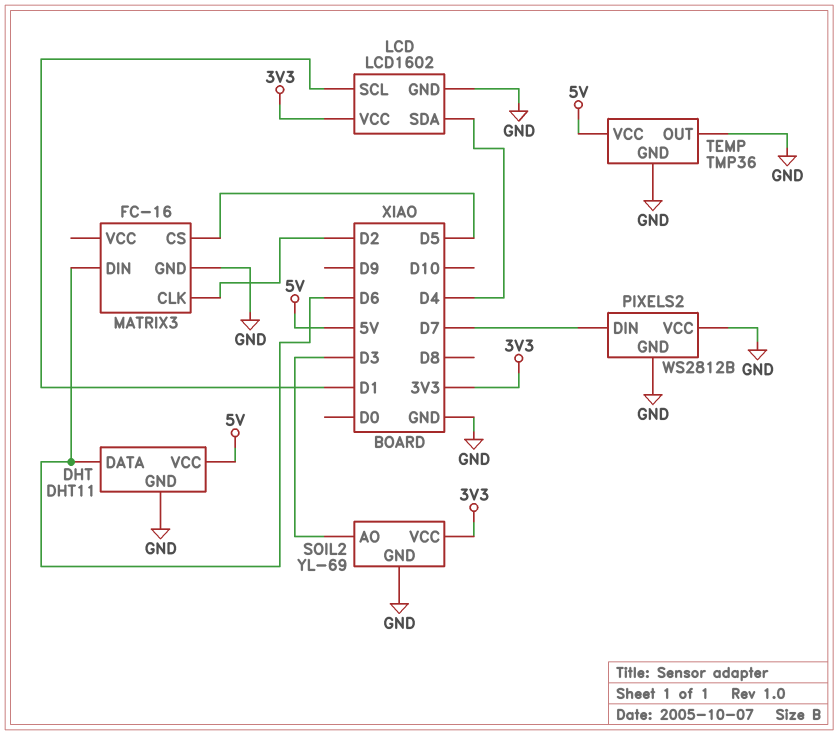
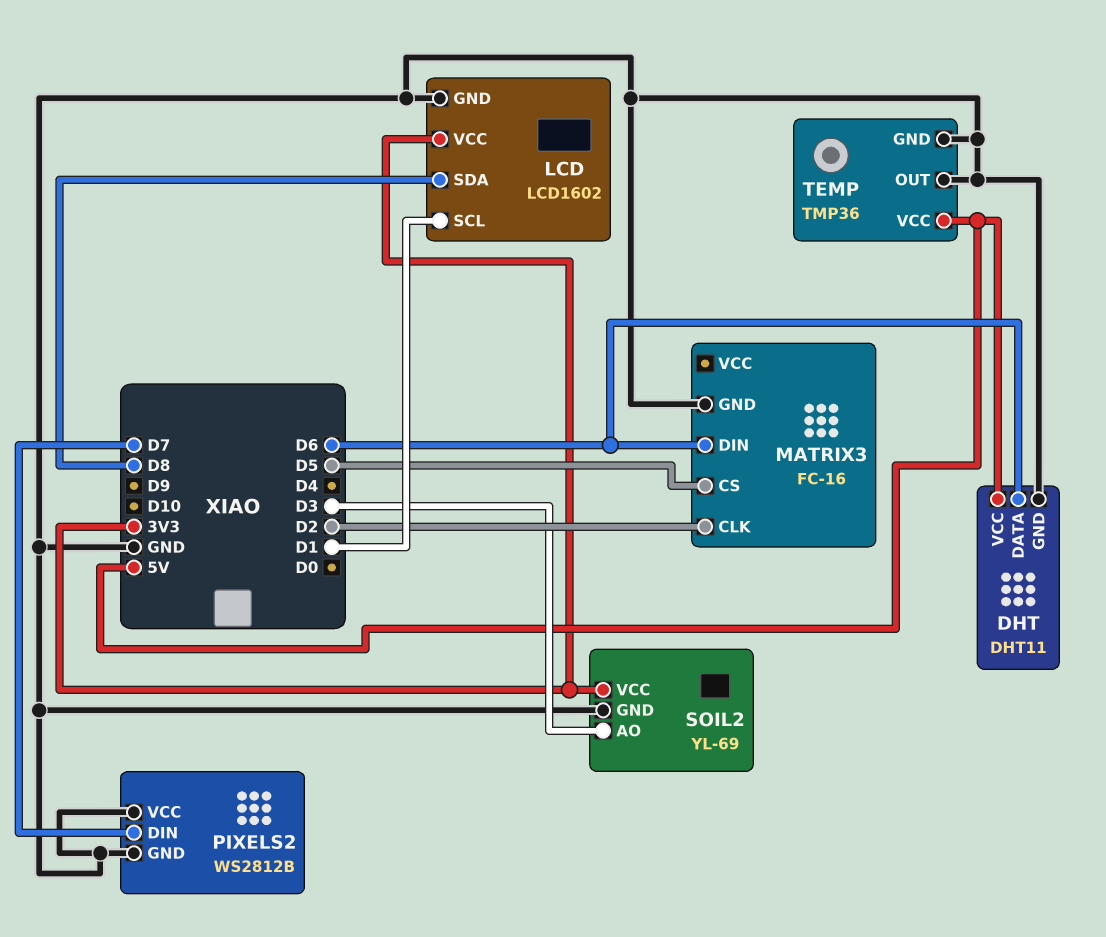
LCD pin SDA: D4 -> D8

